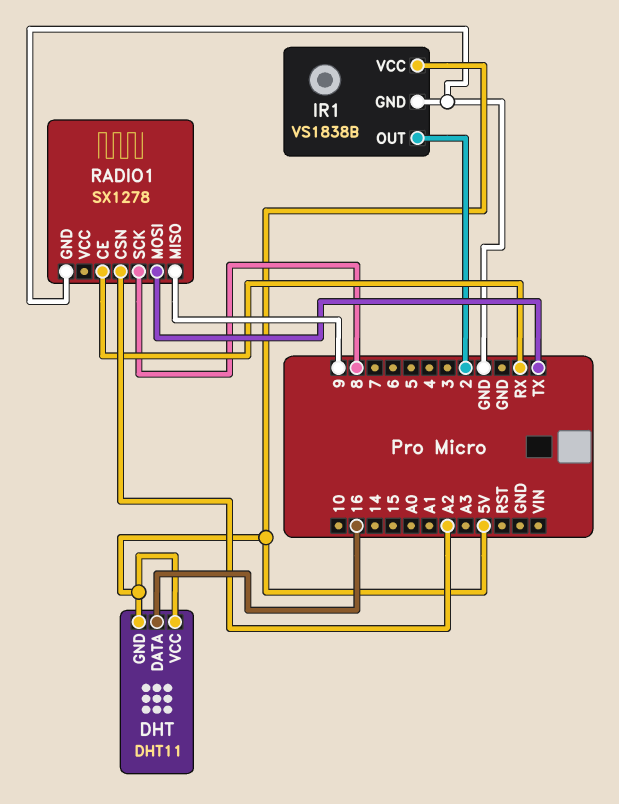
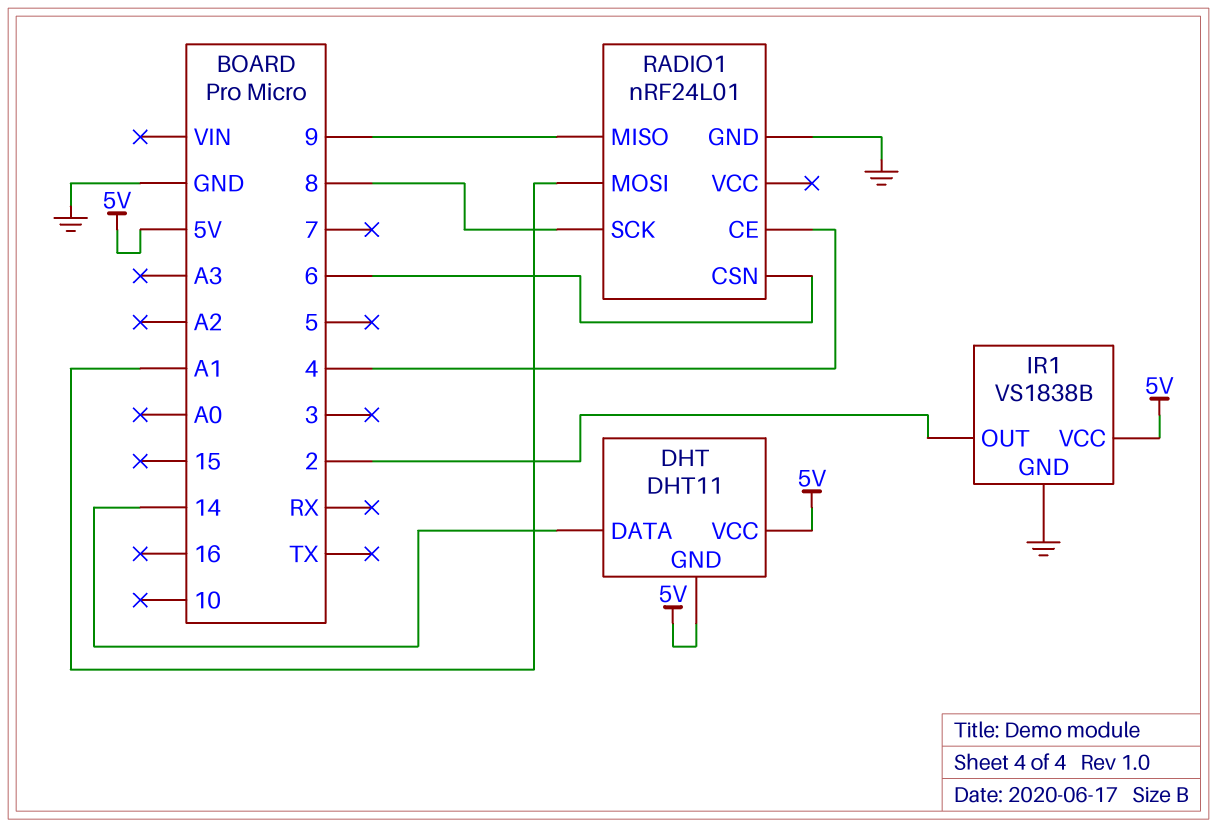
DHT pin DATA: 16 -> 14
RADIO1: SX1278 -> nRF24L01
RADIO1 pin CE: RX -> 4
RADIO1 pin CSN: A2 -> 6
RADIO1 pin MOSI: TX -> A1

